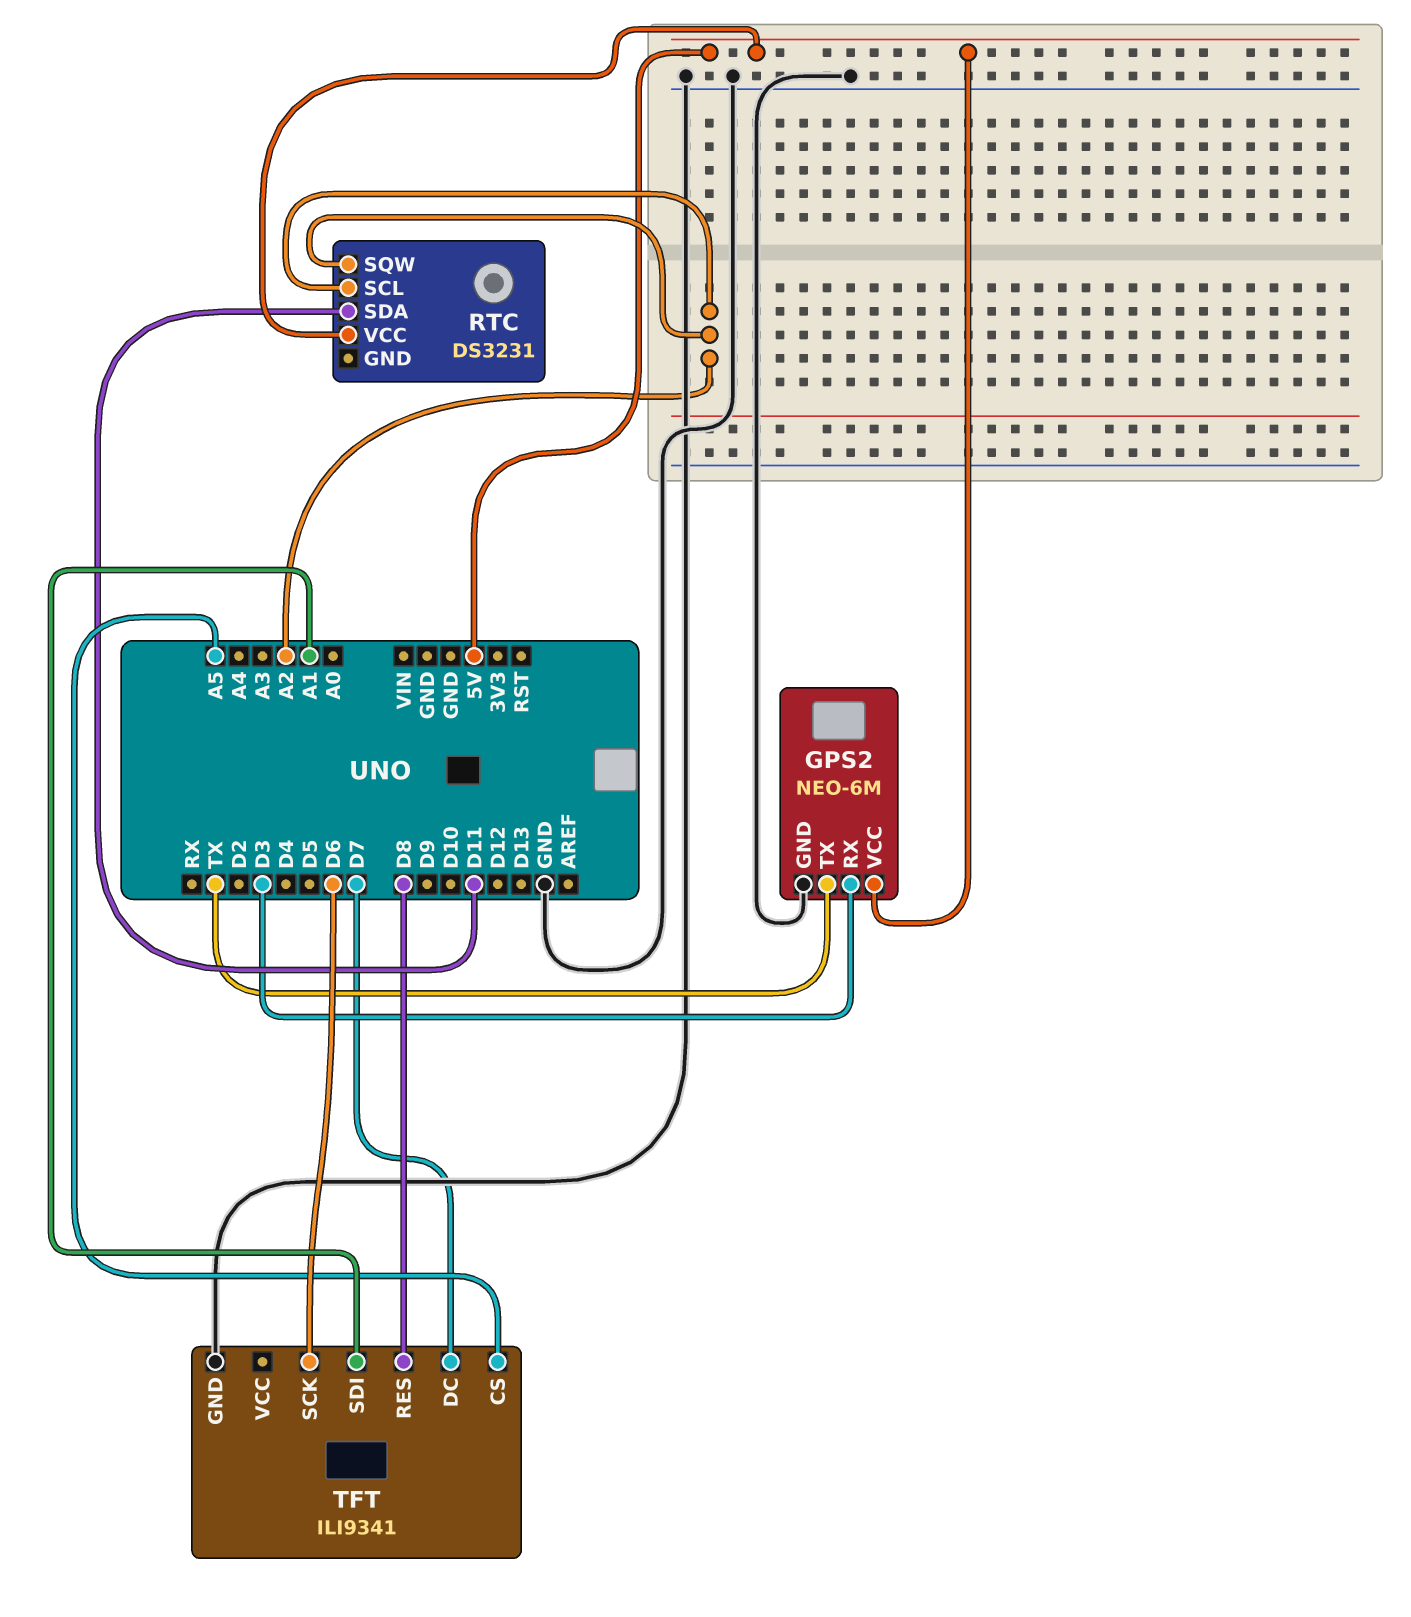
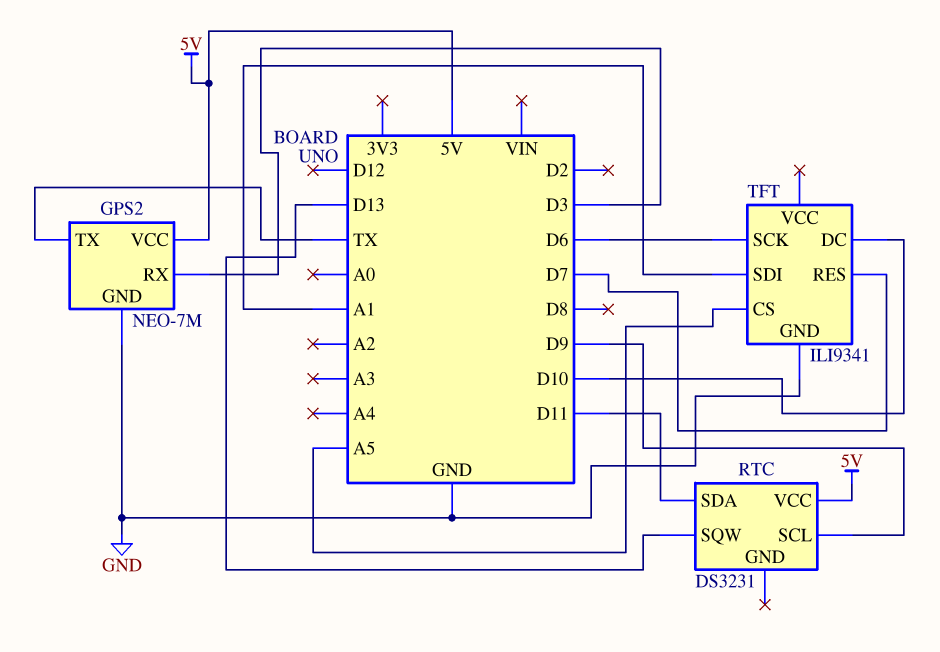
GPS2: NEO-6M -> NEO-7M
RTC pin SCL: A2 -> D9
RTC pin SQW: A2 -> D13
TFT pin DC: D7 -> D10
TFT pin RES: D8 -> D7

